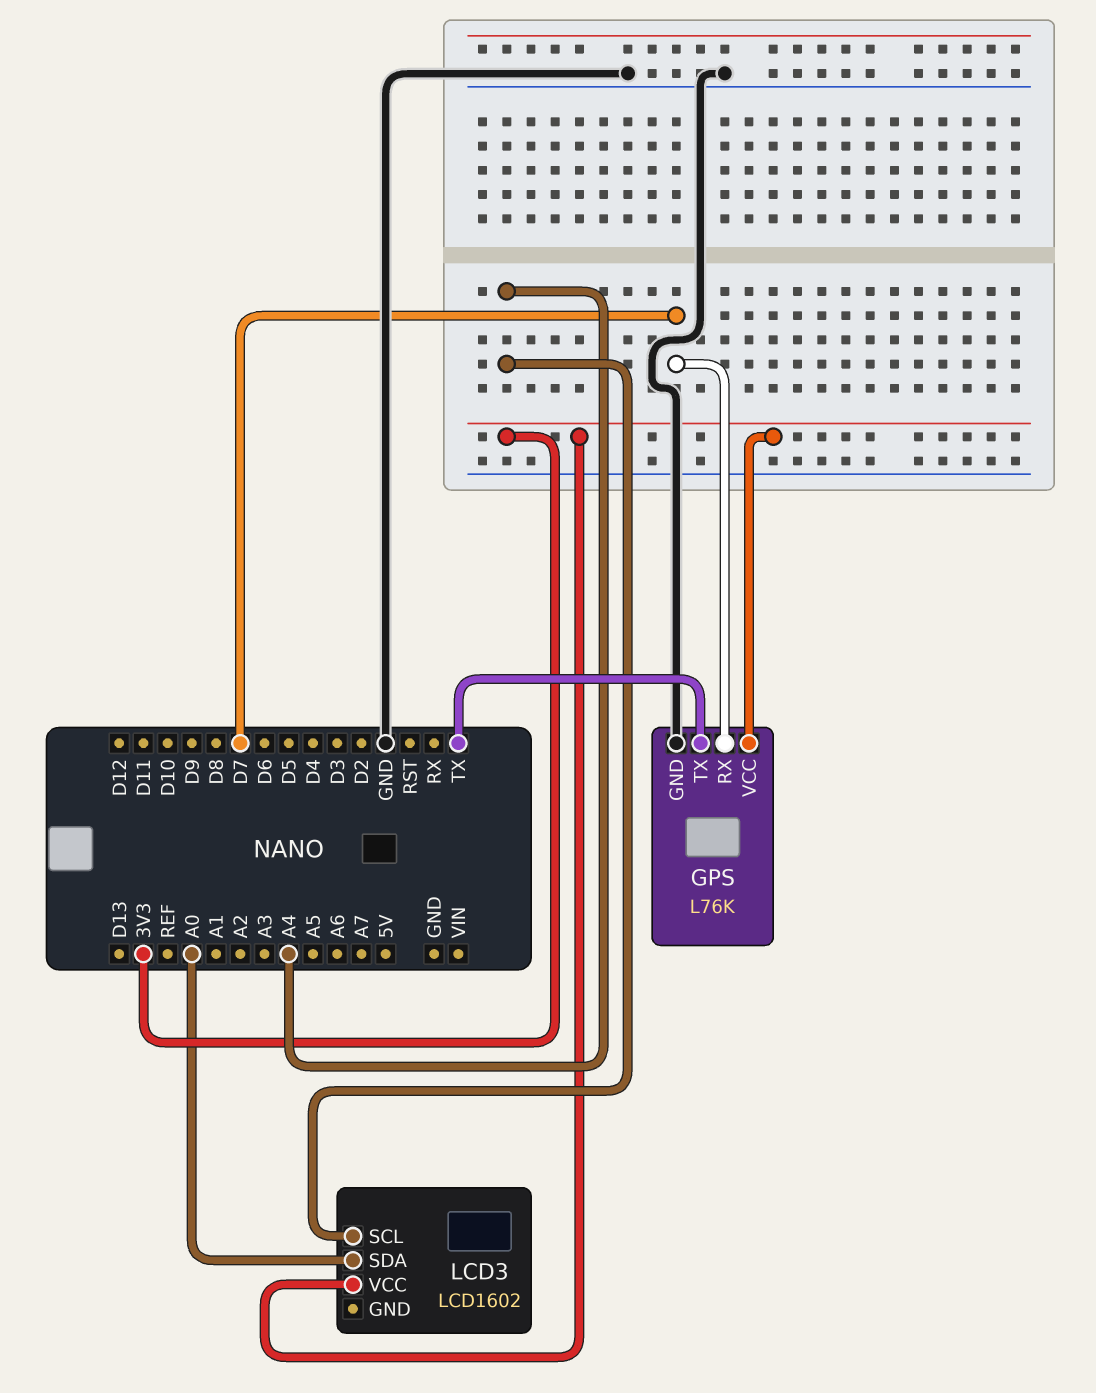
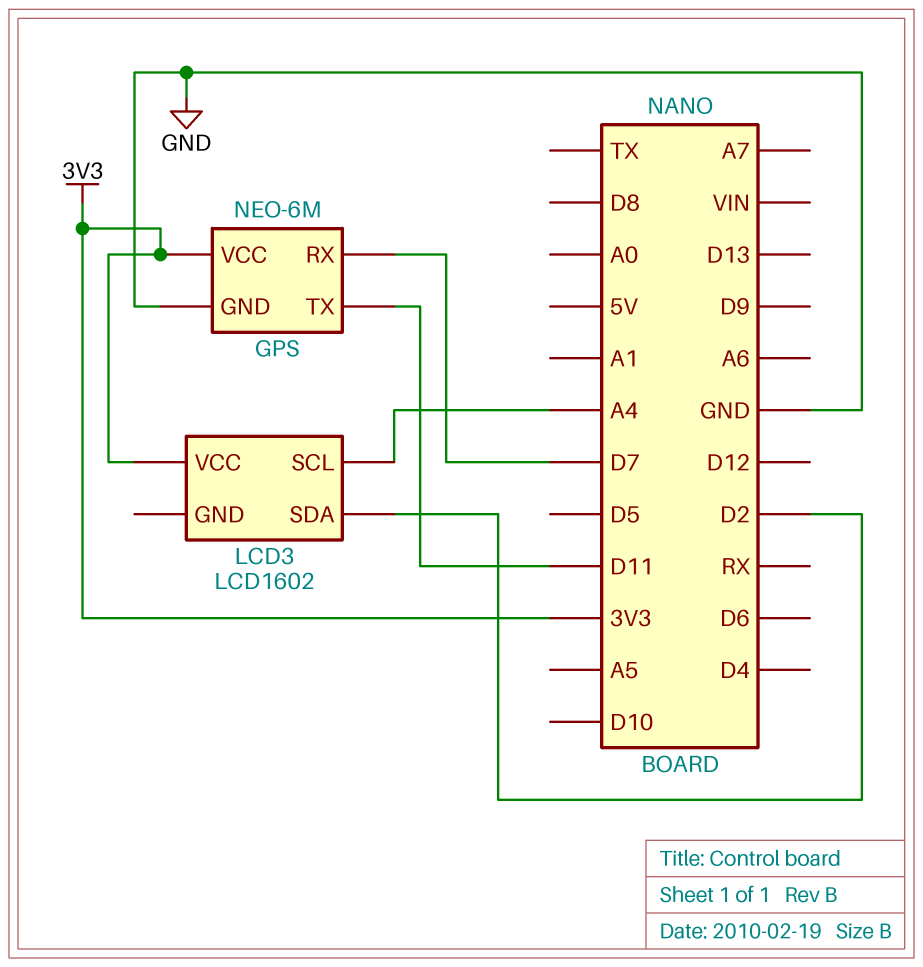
GPS: L76K -> NEO-6M
GPS pin TX: TX -> D11
LCD3 pin SDA: A0 -> D2

